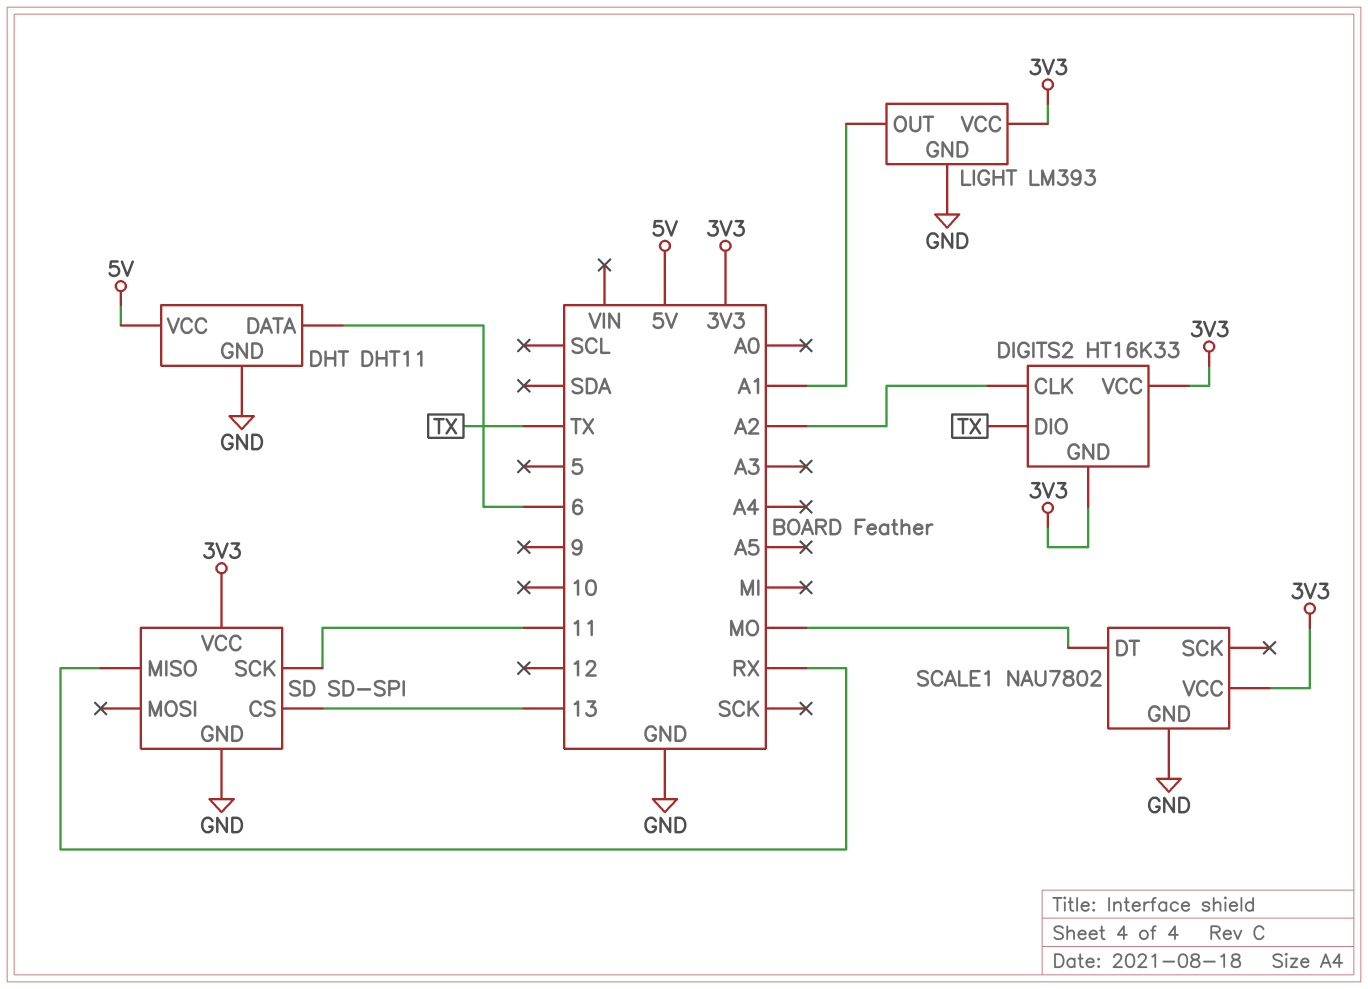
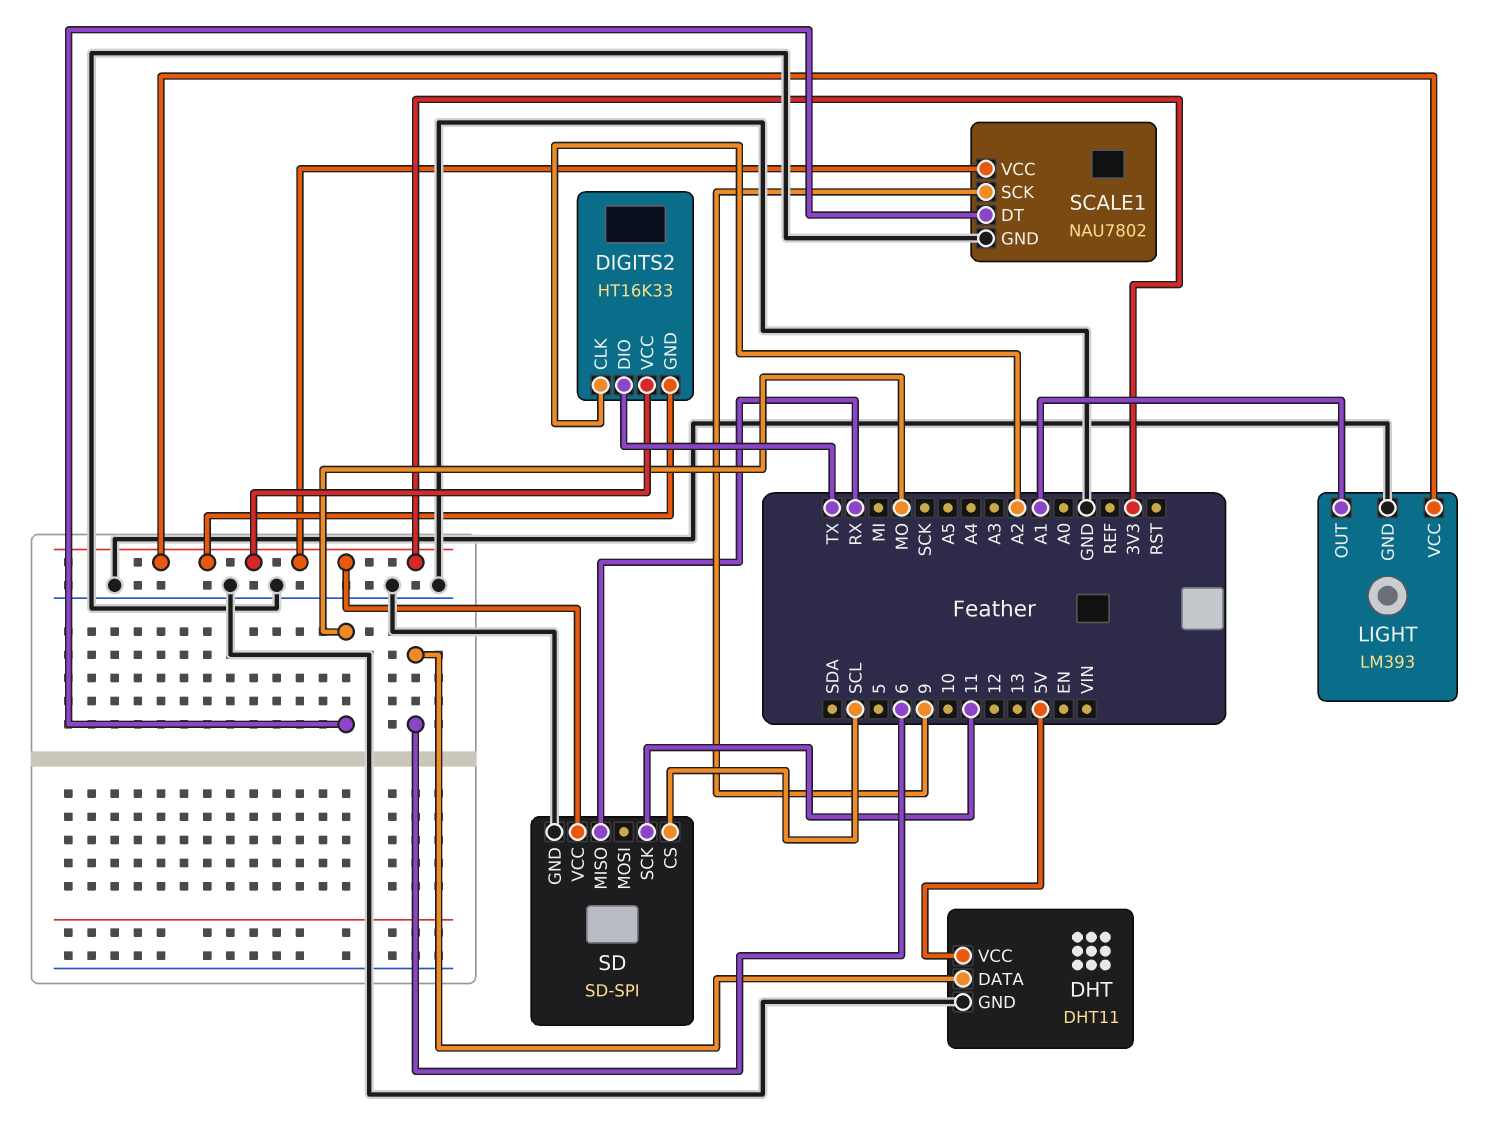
SCALE1 pin SCK: none -> 9
SD pin CS: 13 -> SCL

